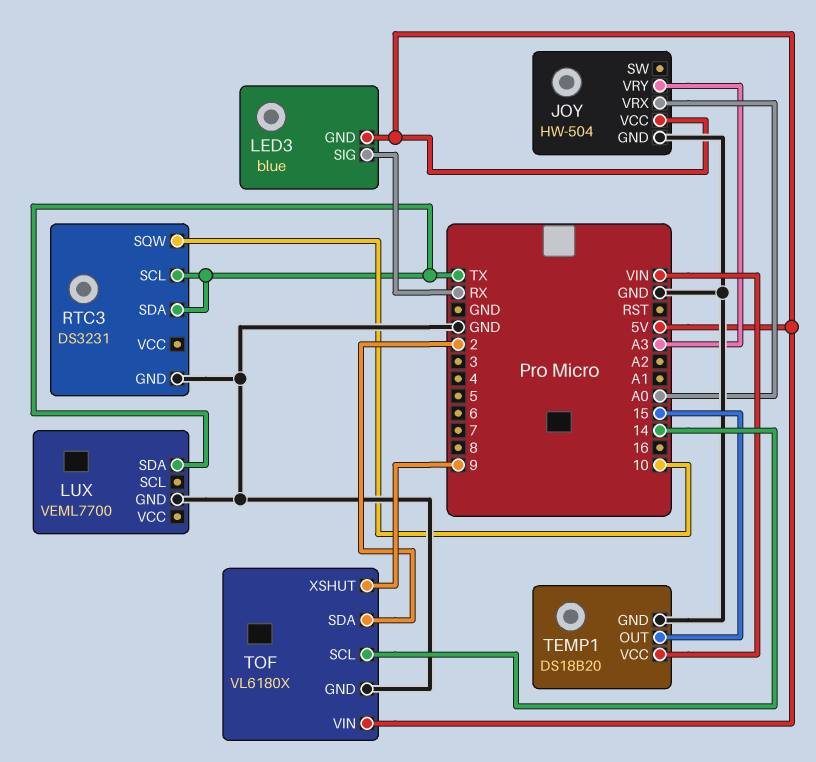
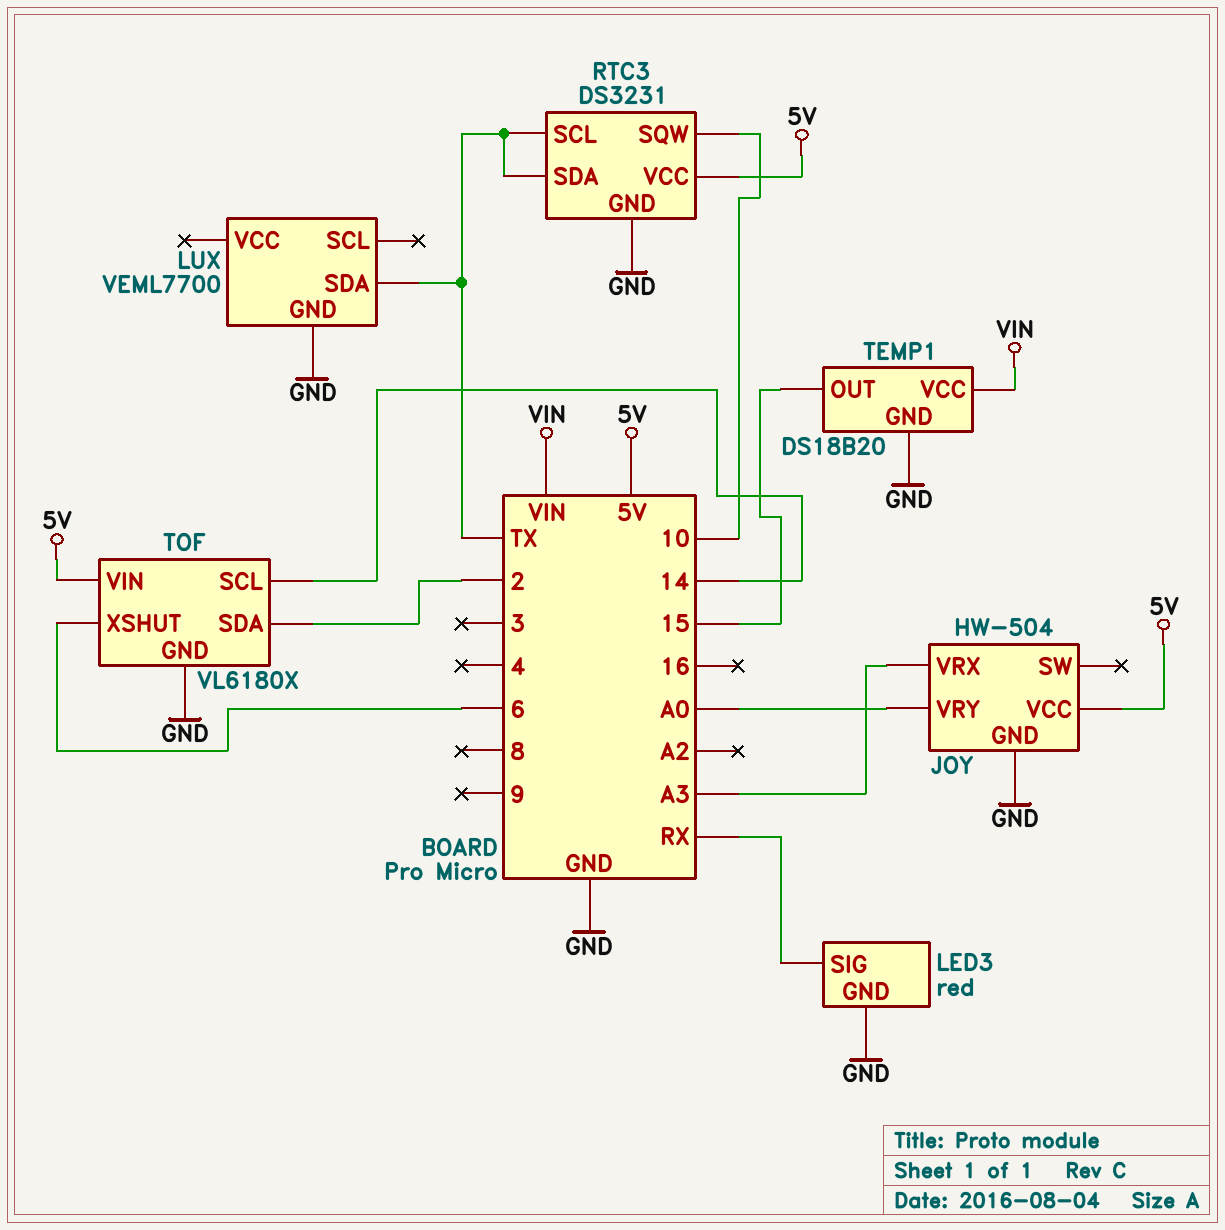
JOY pin VRX: A0 -> A3
JOY pin VRY: A3 -> A0
LED3: blue -> red
LED3 pin GND: 5V -> GND
RTC3 pin VCC: none -> 5V
TOF pin XSHUT: 9 -> 6

